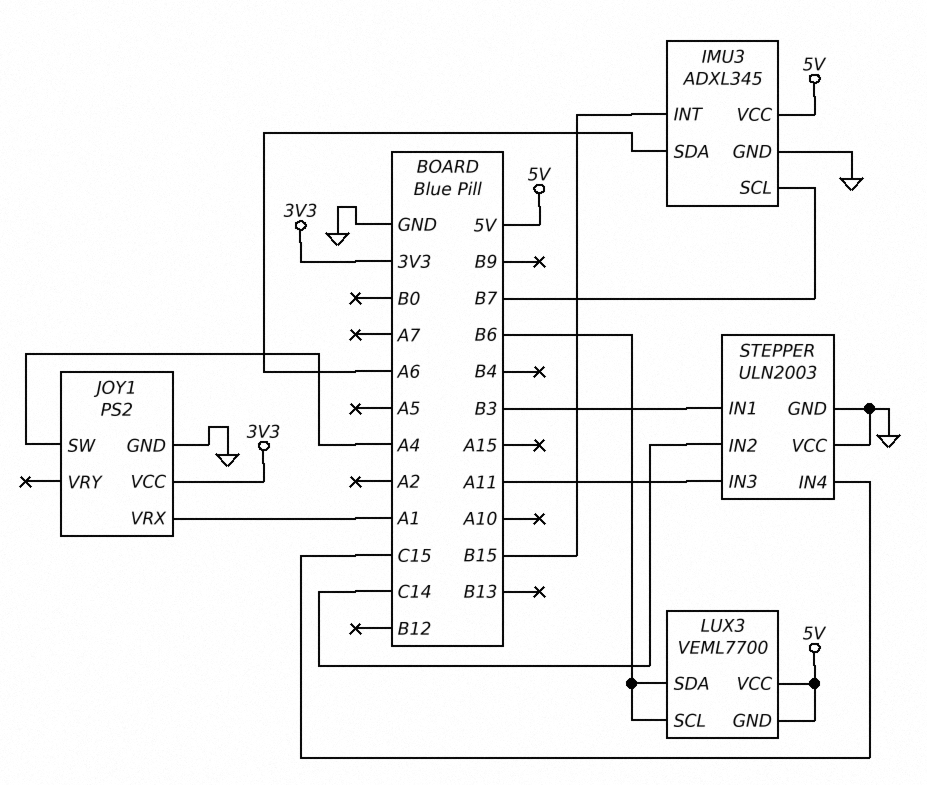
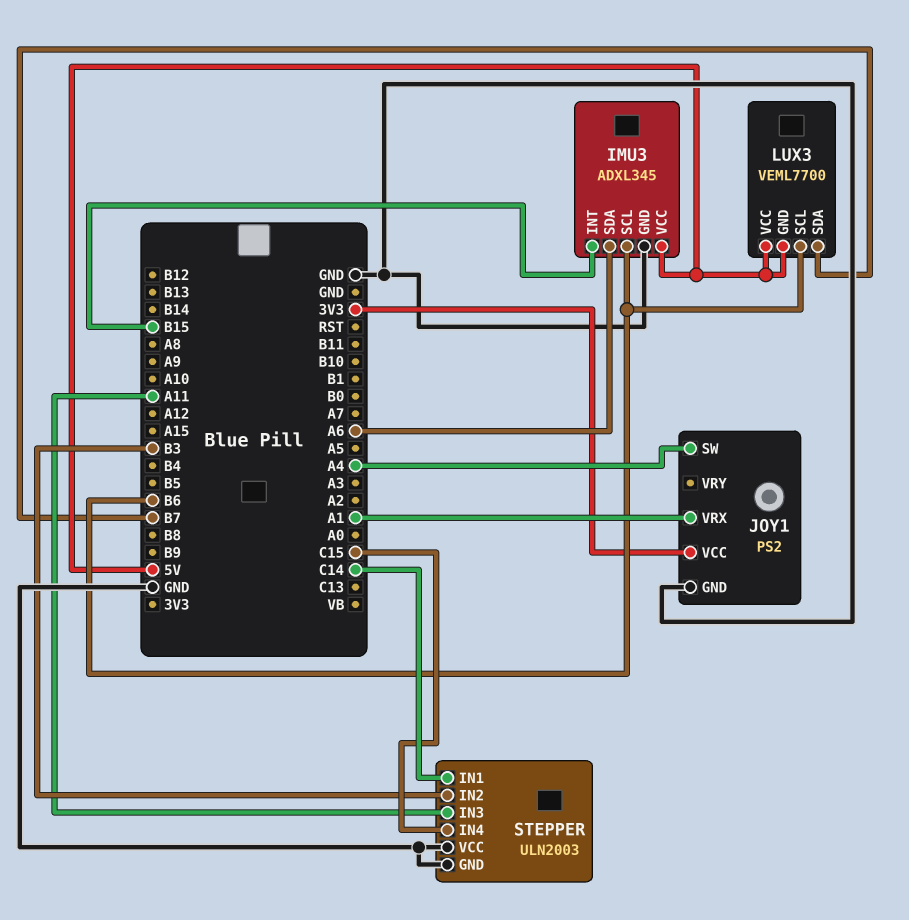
IMU3 pin SCL: B7 -> B6
LUX3 pin SDA: B6 -> B7
STEPPER pin IN1: B3 -> C14
STEPPER pin IN2: C14 -> B3

